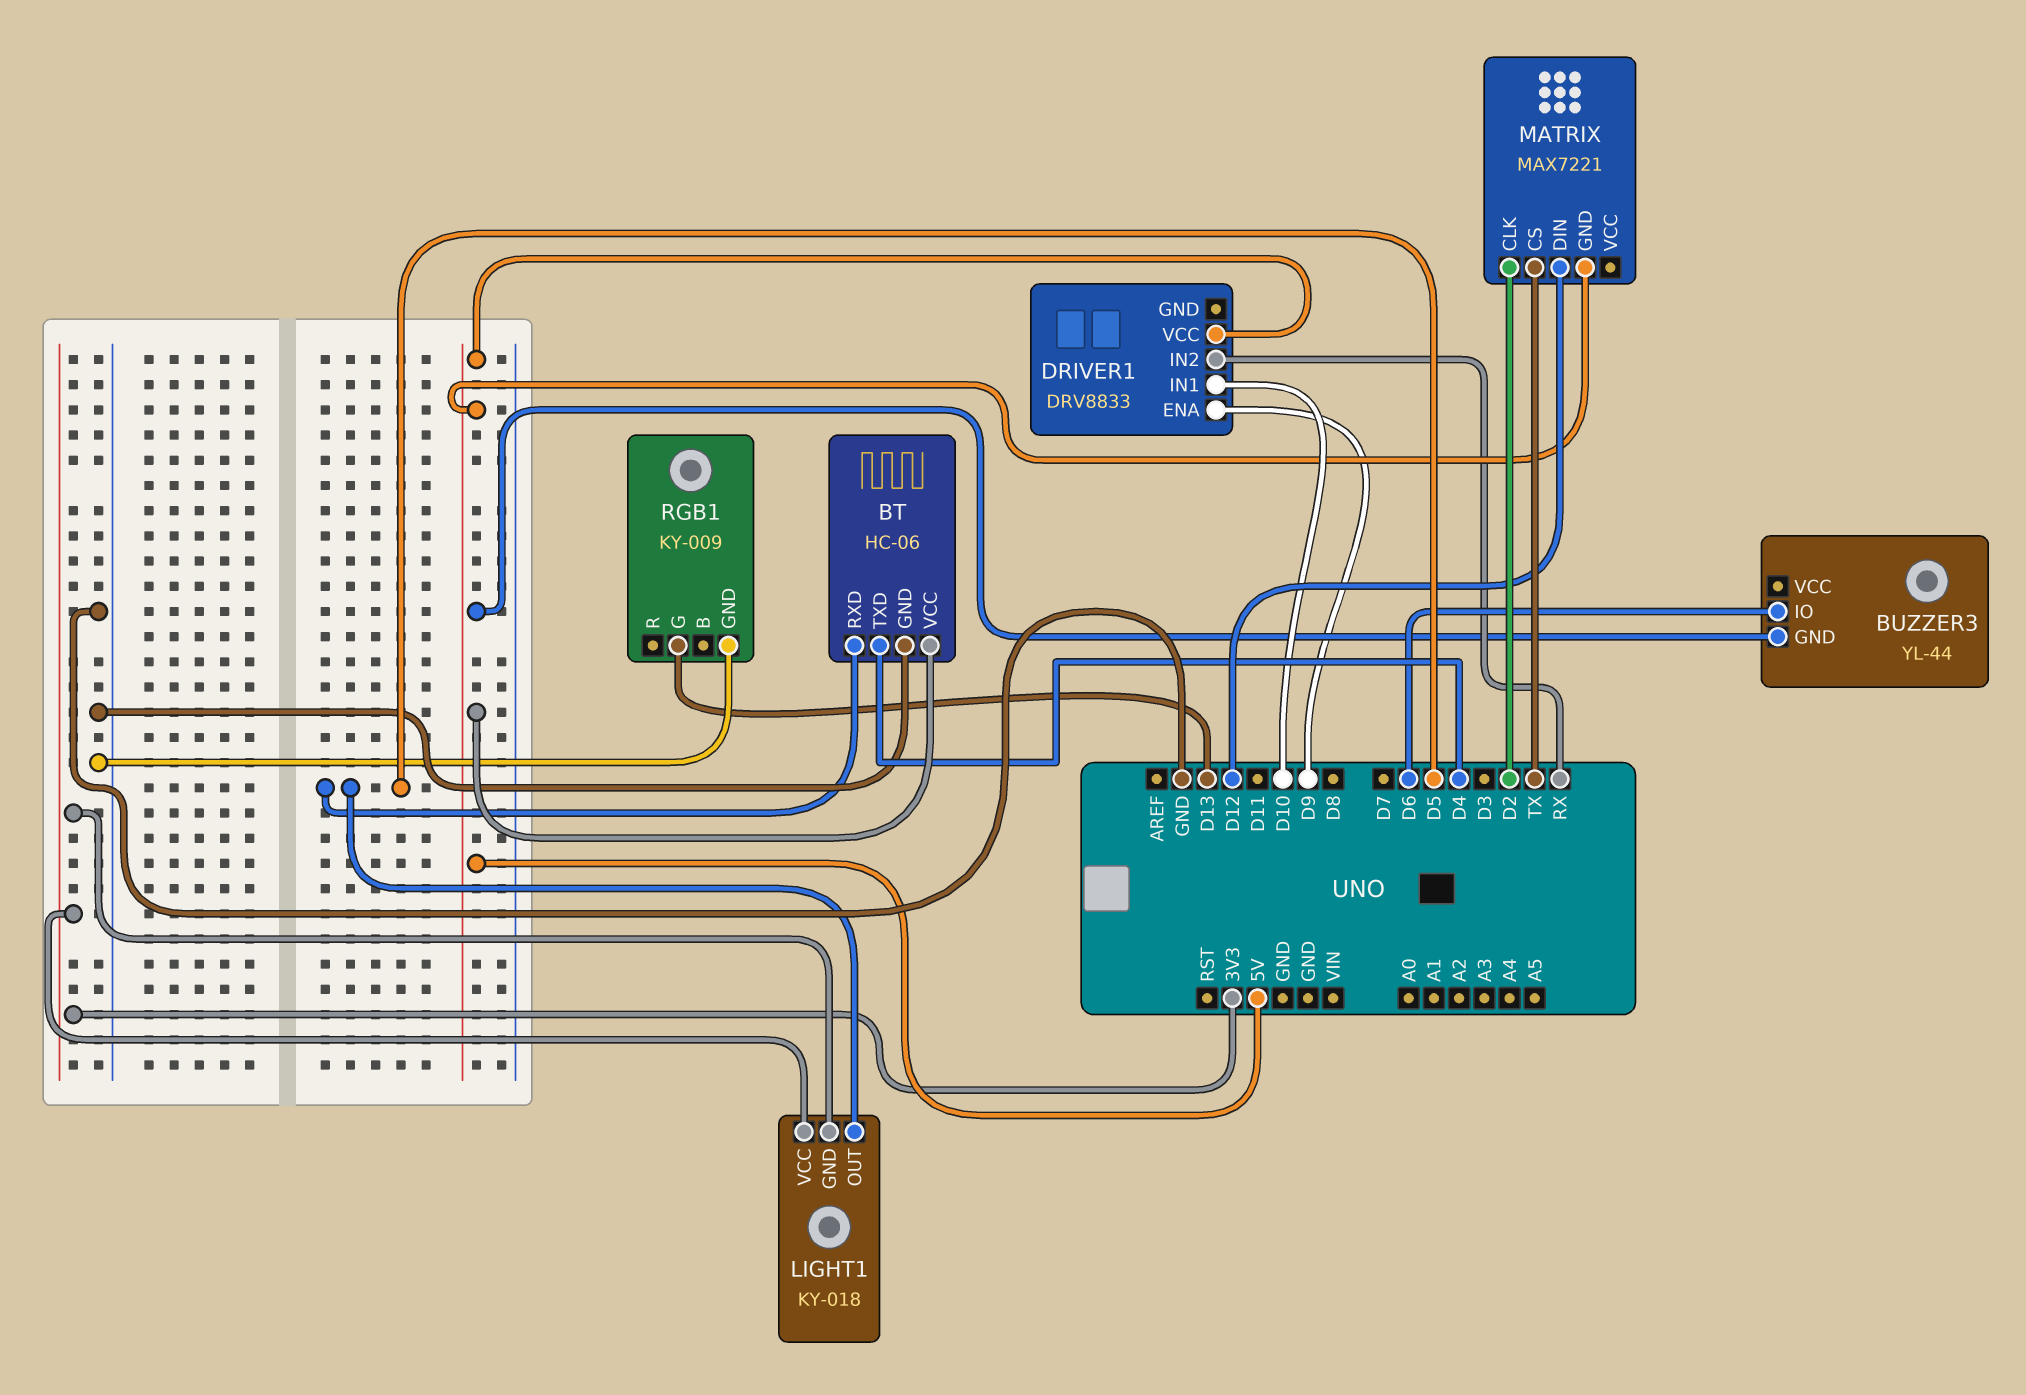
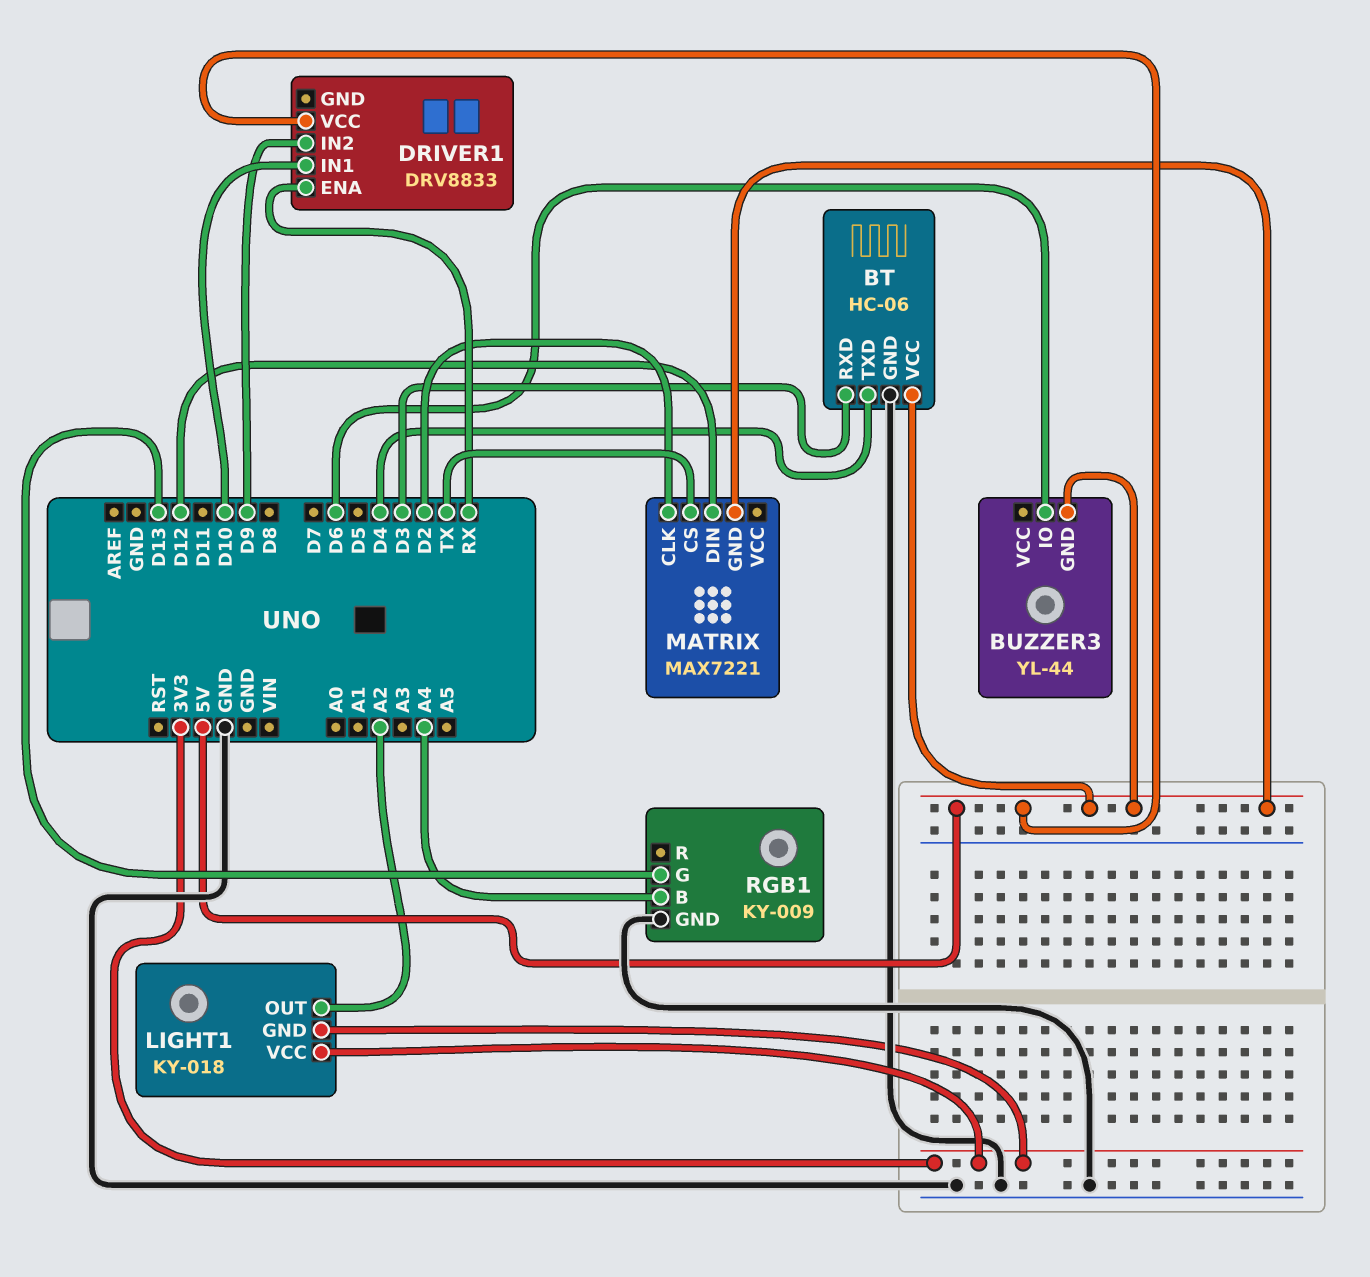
BT pin RXD: D5 -> D3
DRIVER1 pin ENA: D9 -> RX
DRIVER1 pin IN2: RX -> D9
LIGHT1 pin OUT: D5 -> A2
RGB1 pin B: none -> A4

